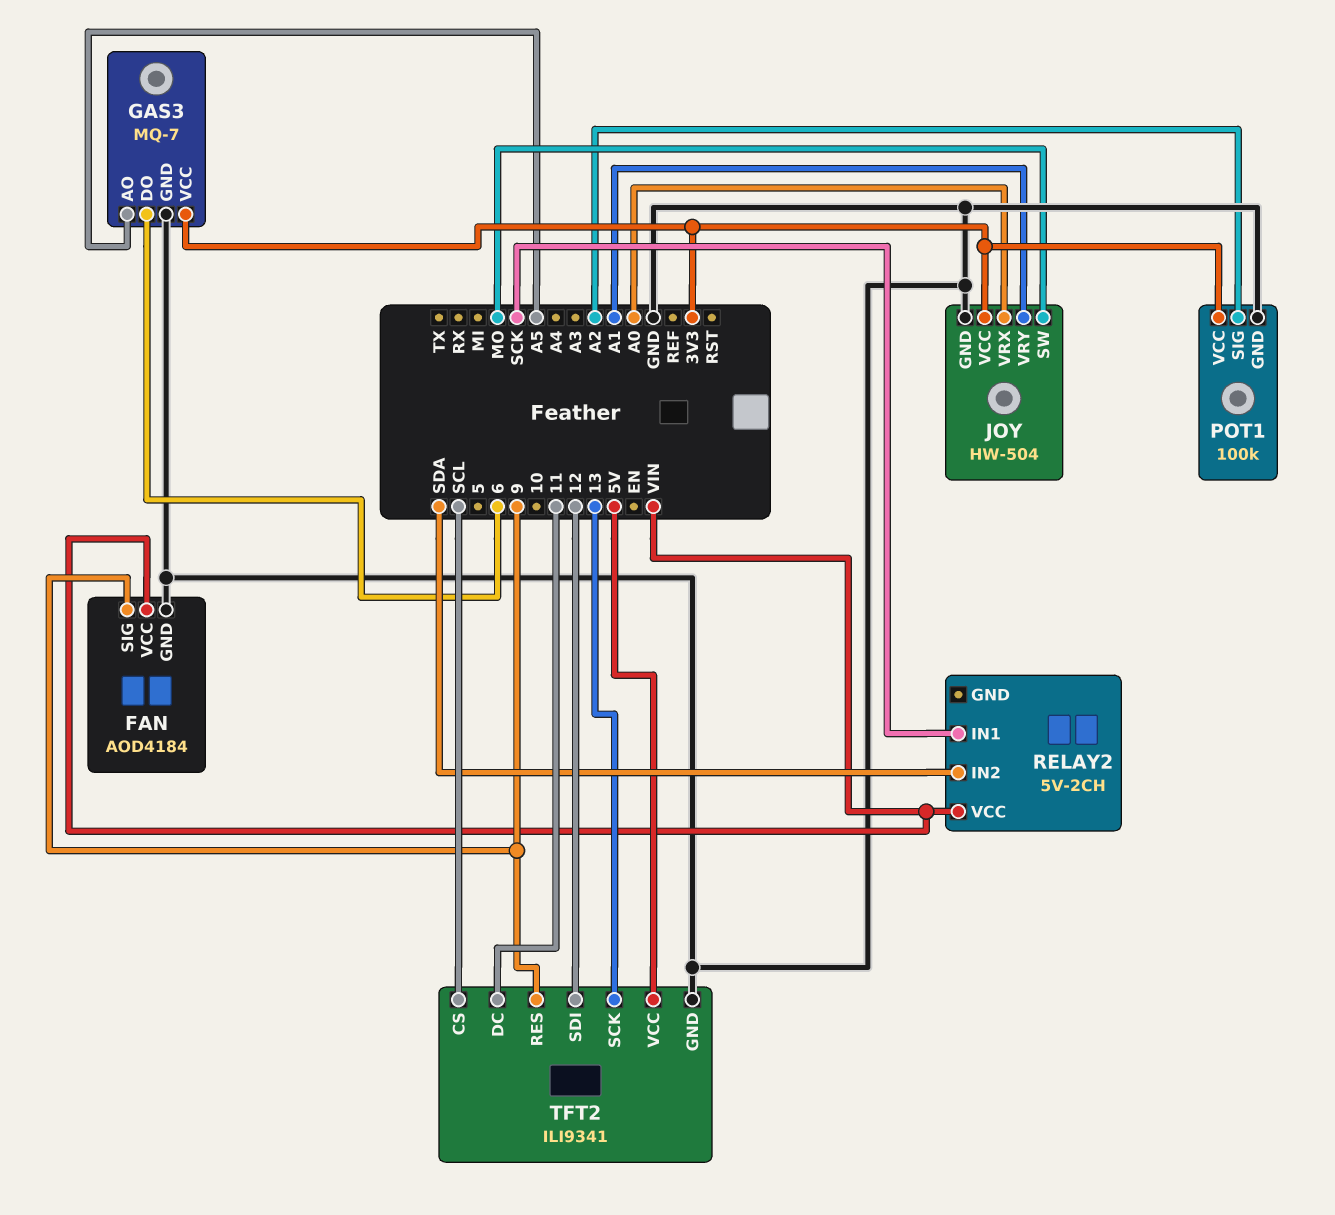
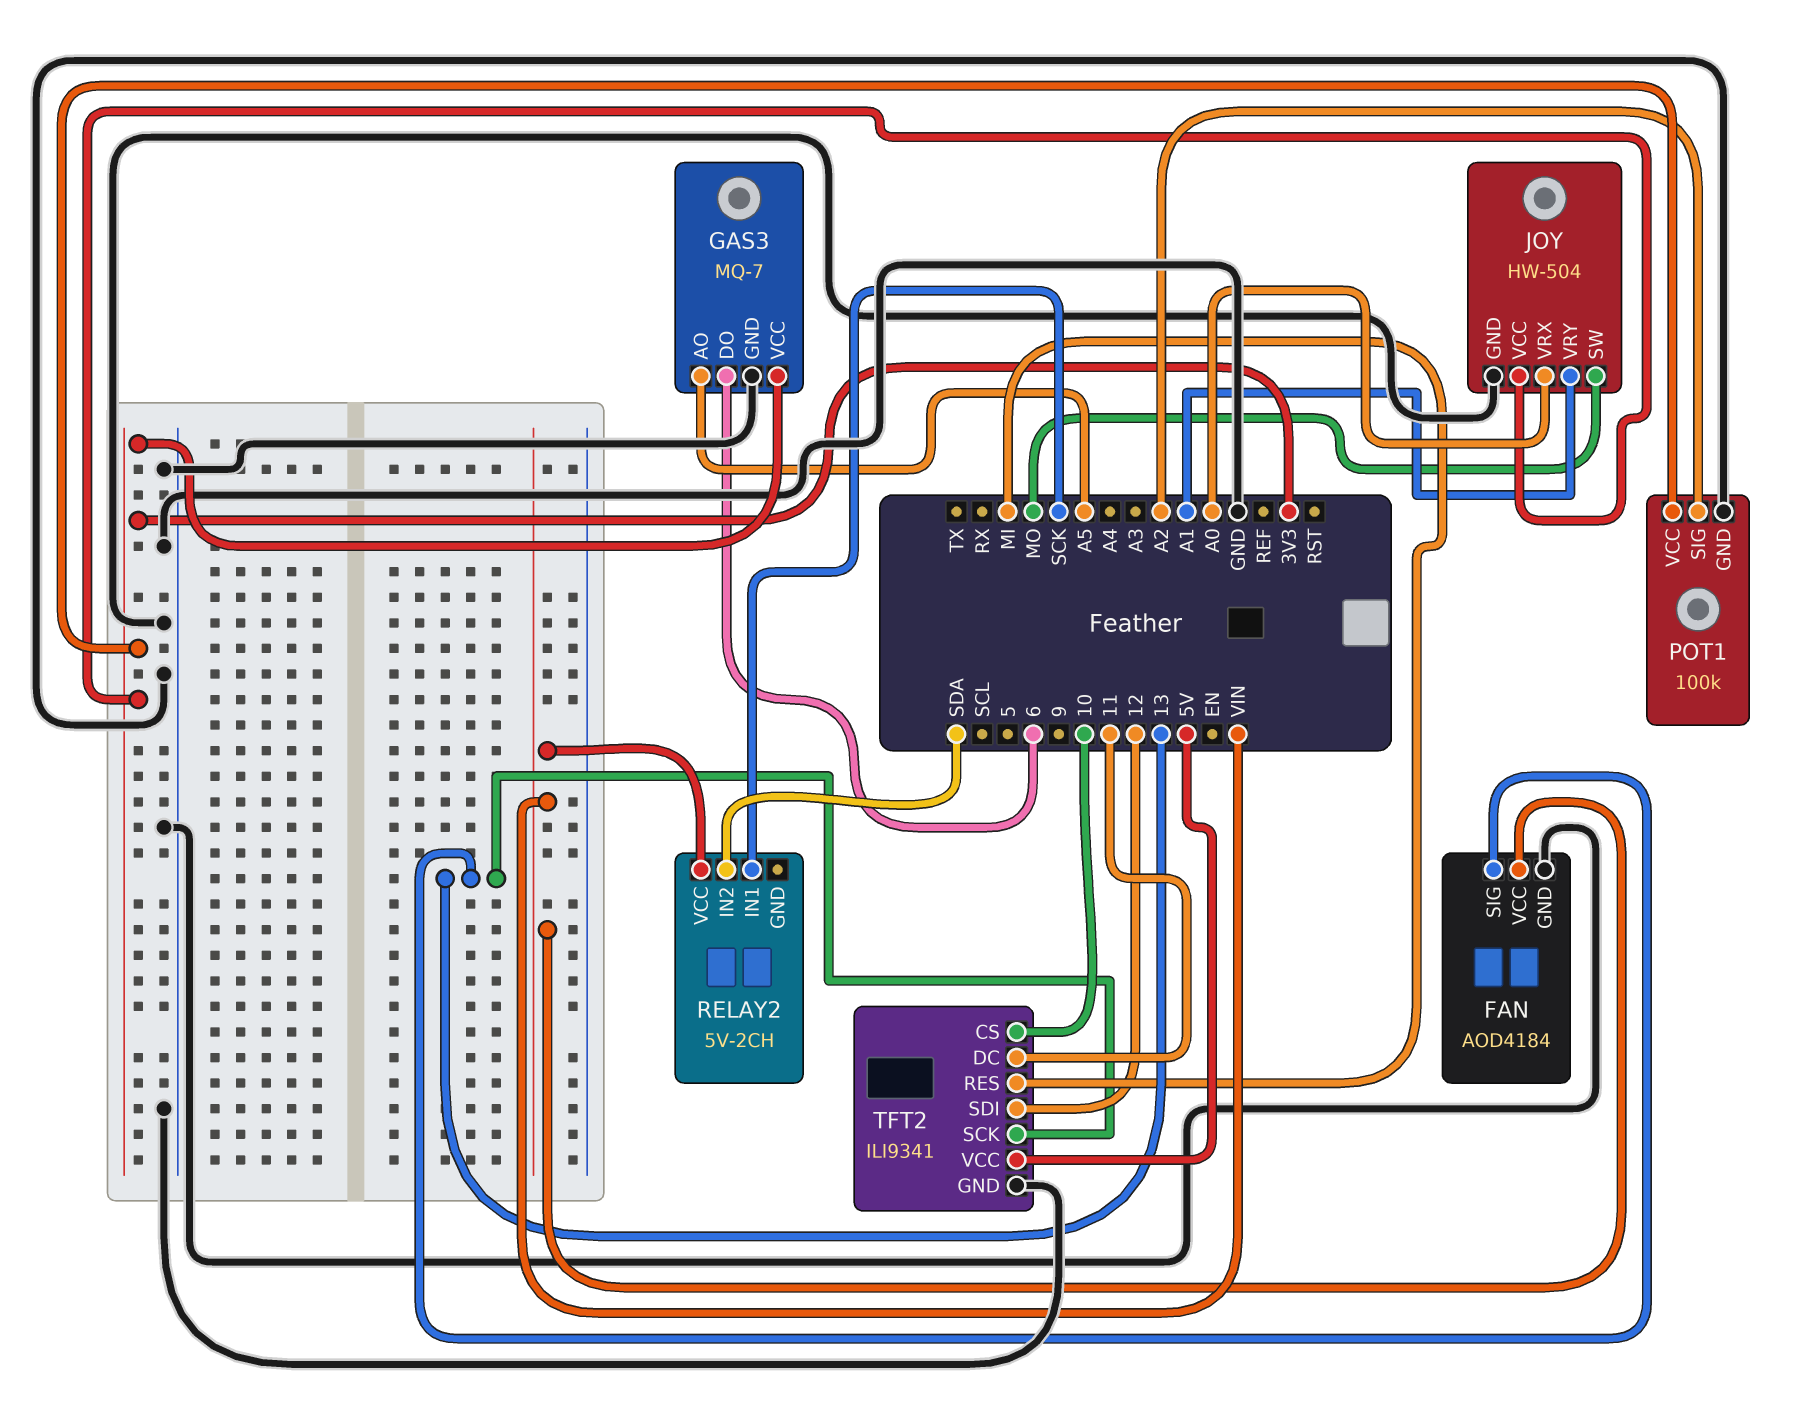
FAN pin SIG: 9 -> 13
TFT2 pin CS: SCL -> 10
TFT2 pin RES: 9 -> MI

